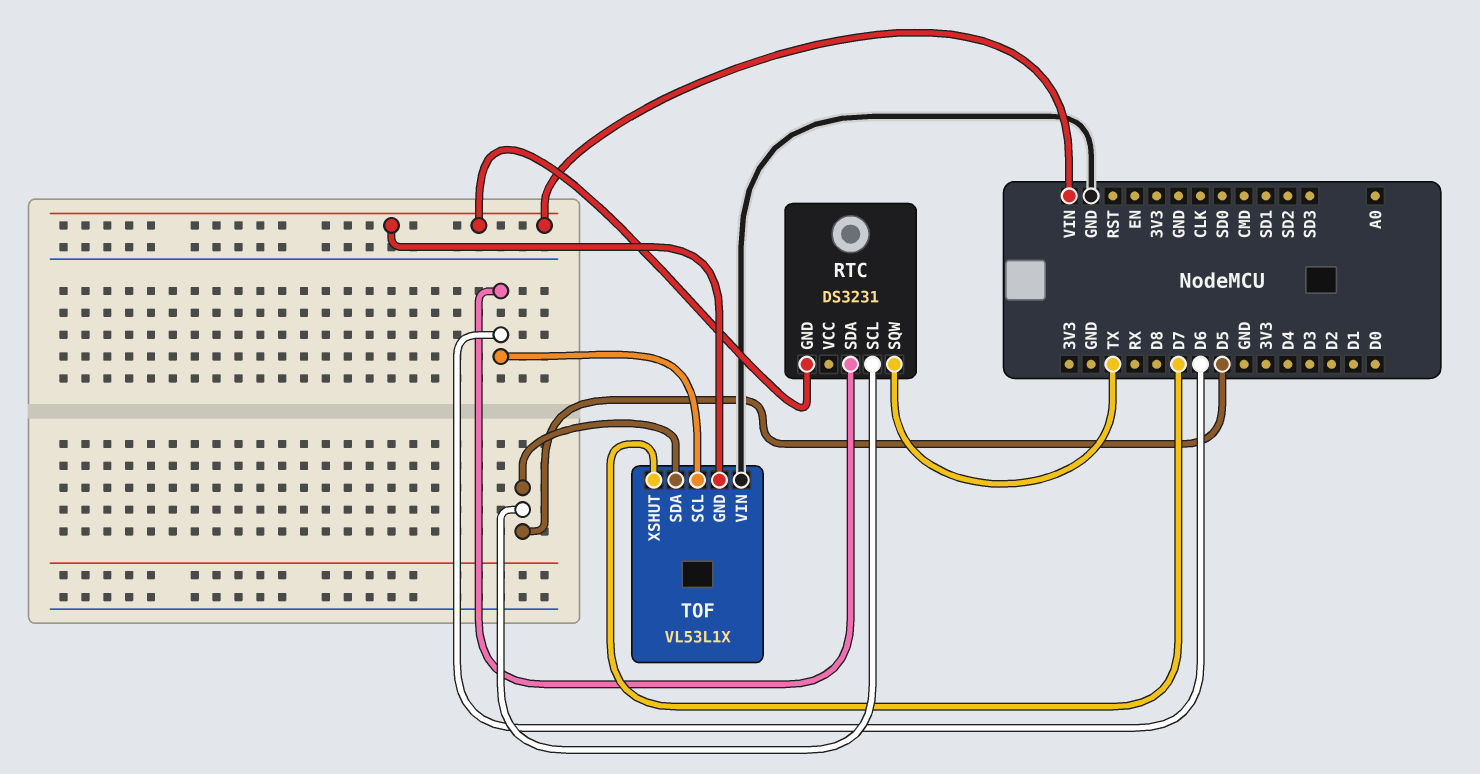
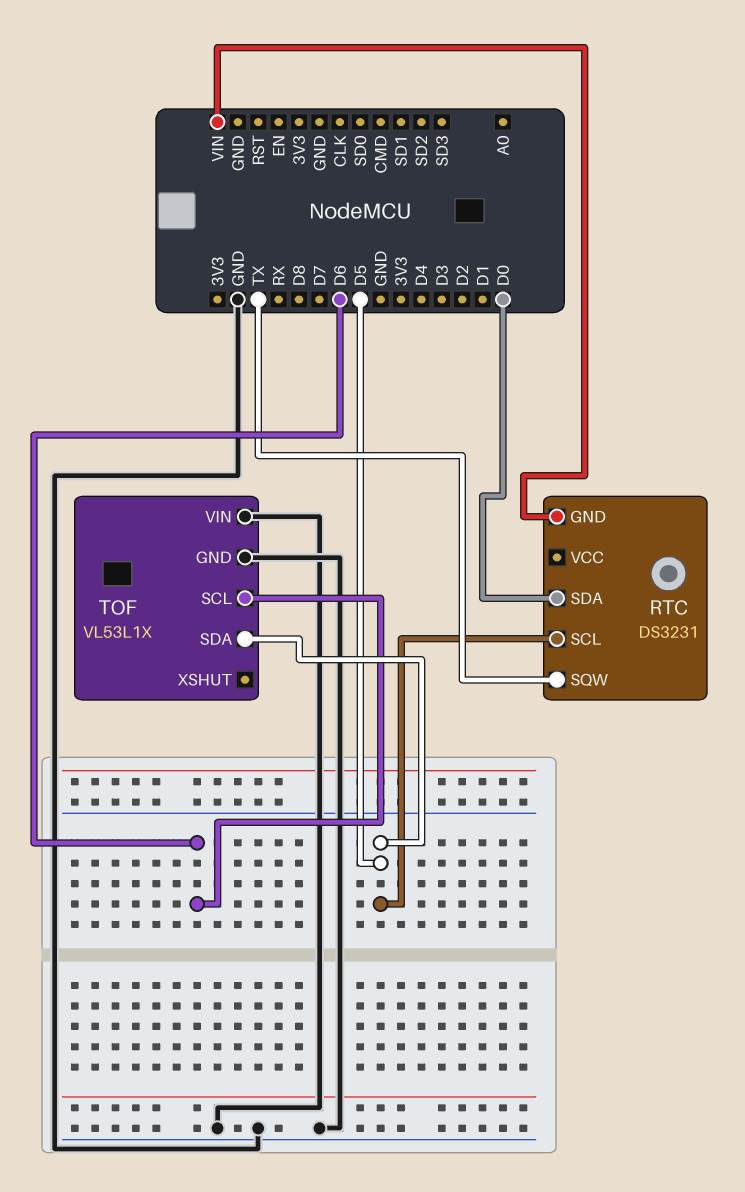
RTC pin SDA: D6 -> D0
TOF pin GND: VIN -> GND
TOF pin XSHUT: D7 -> none

